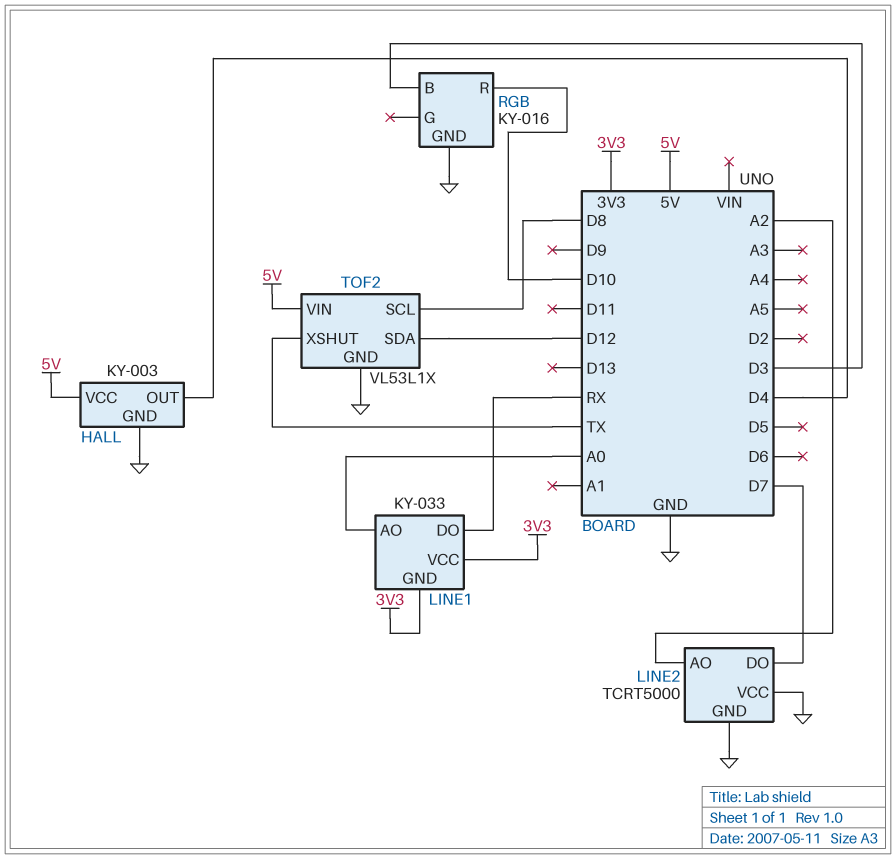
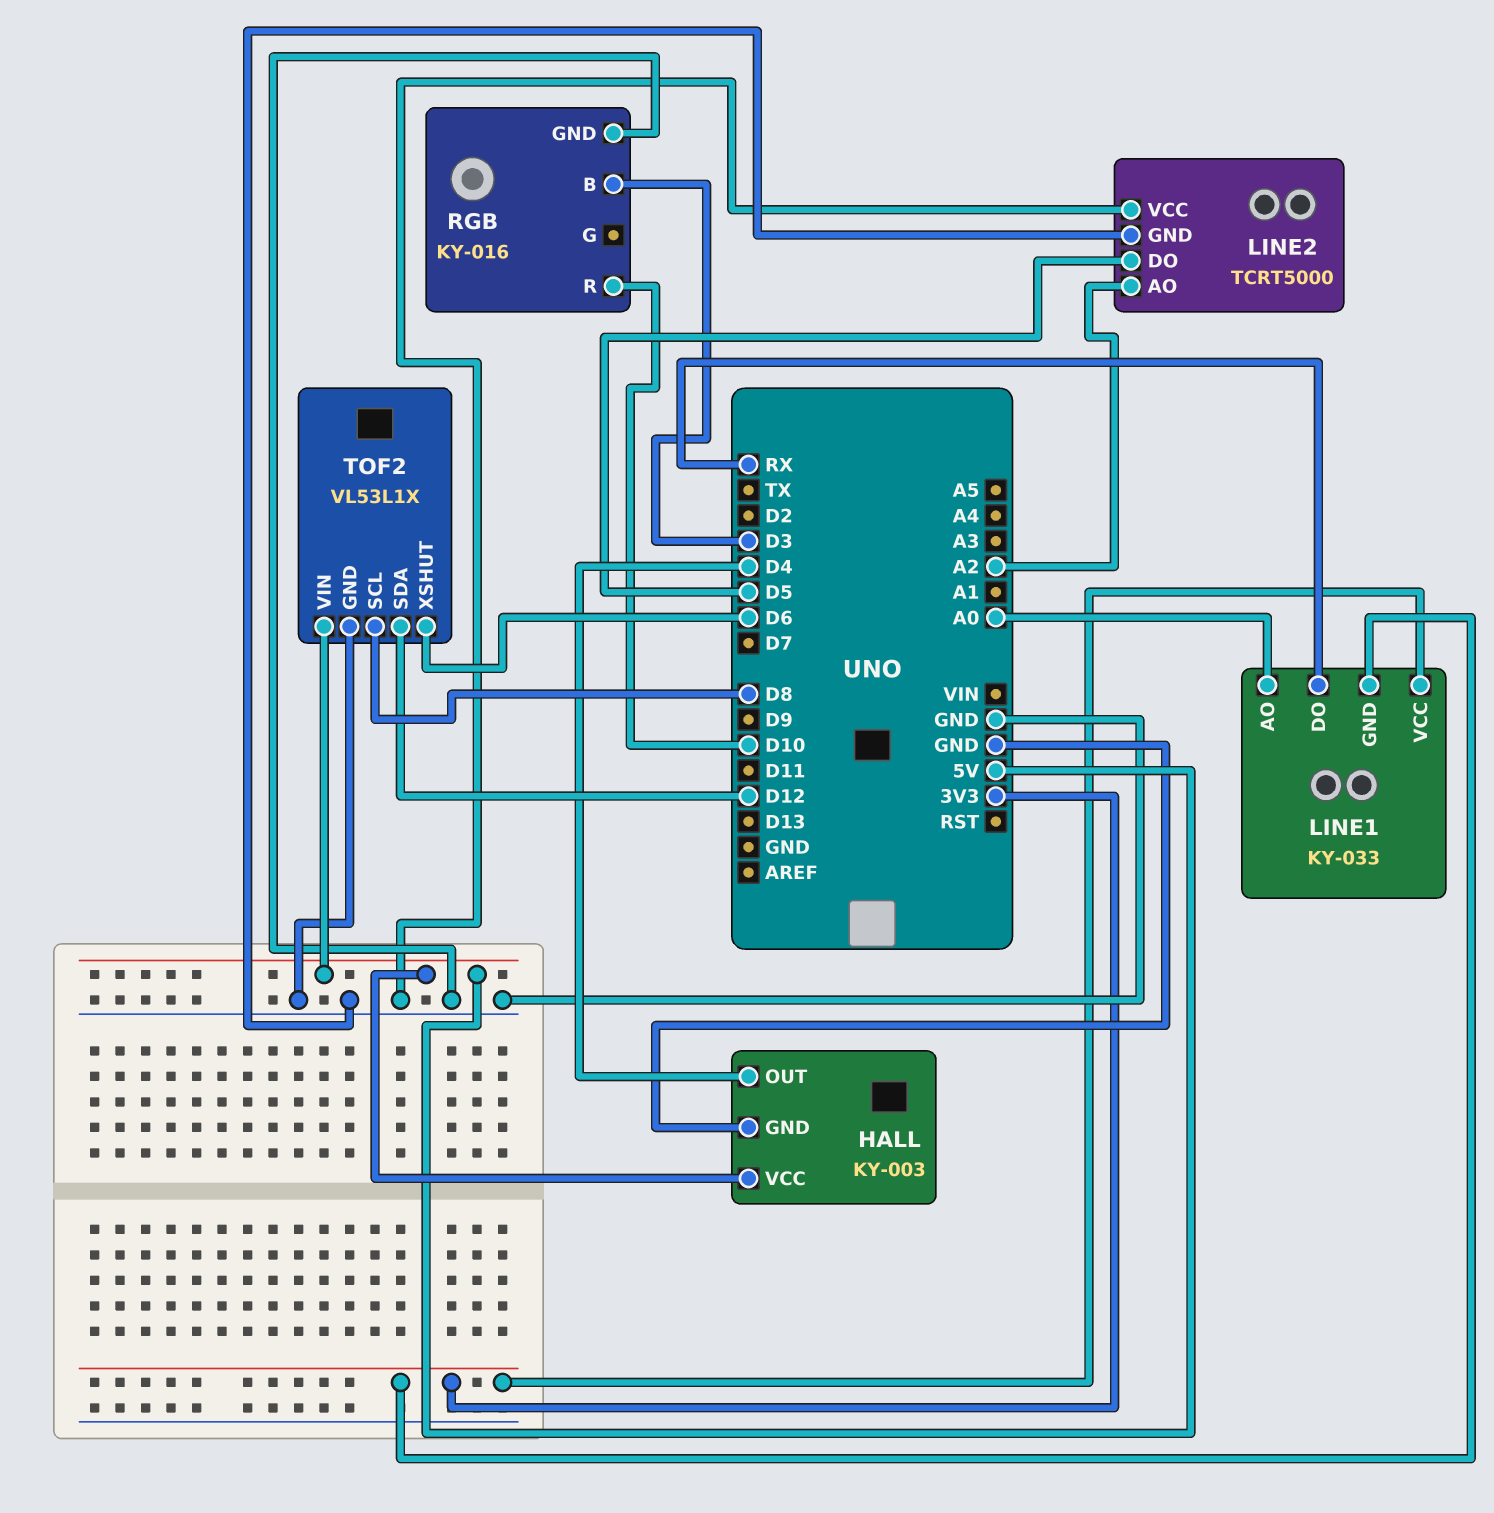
LINE2 pin DO: D7 -> D5
TOF2 pin XSHUT: TX -> D6

